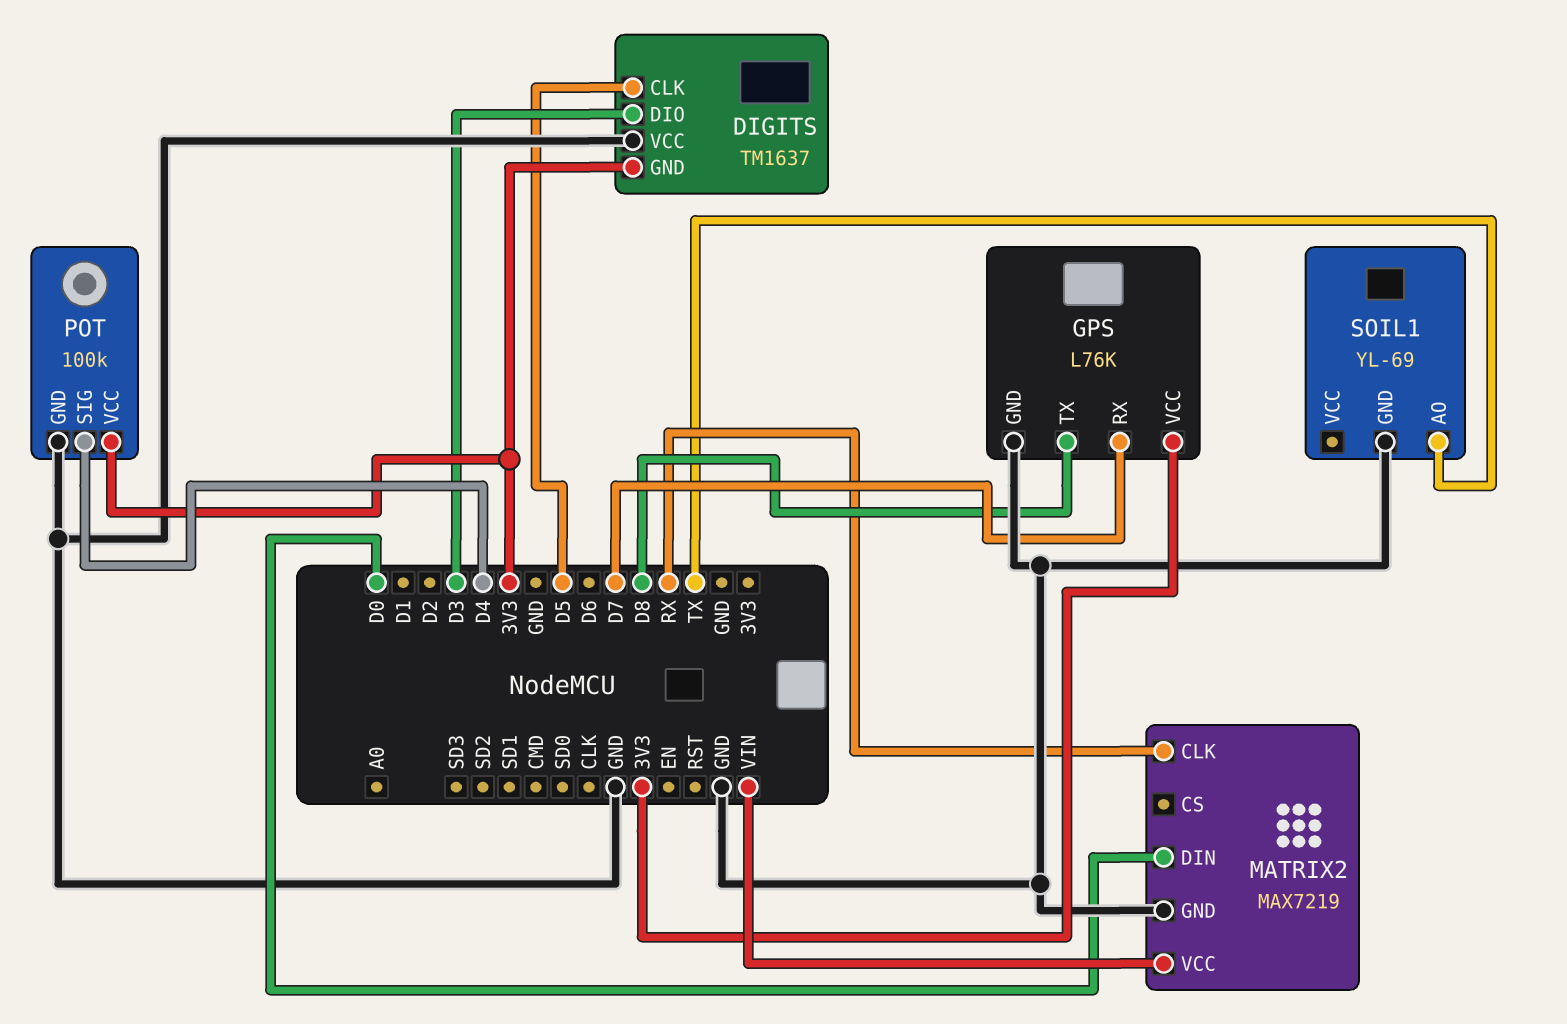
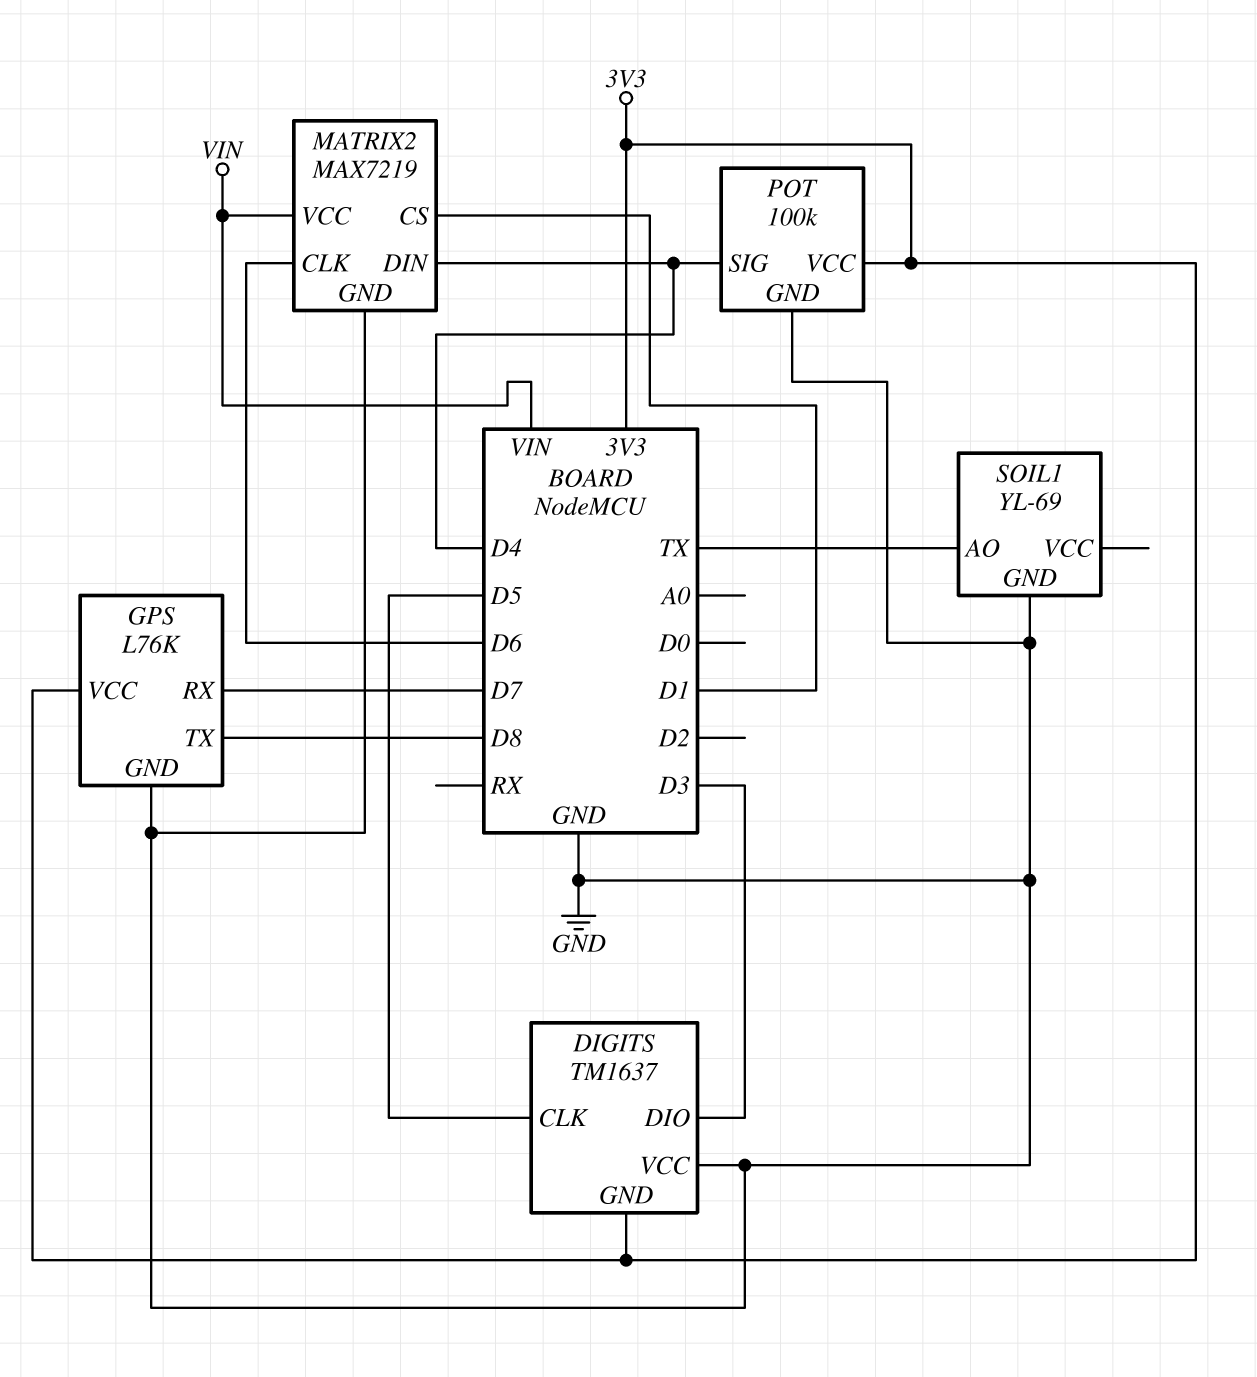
MATRIX2 pin CLK: RX -> D6
MATRIX2 pin CS: none -> D1
MATRIX2 pin DIN: D0 -> D4

